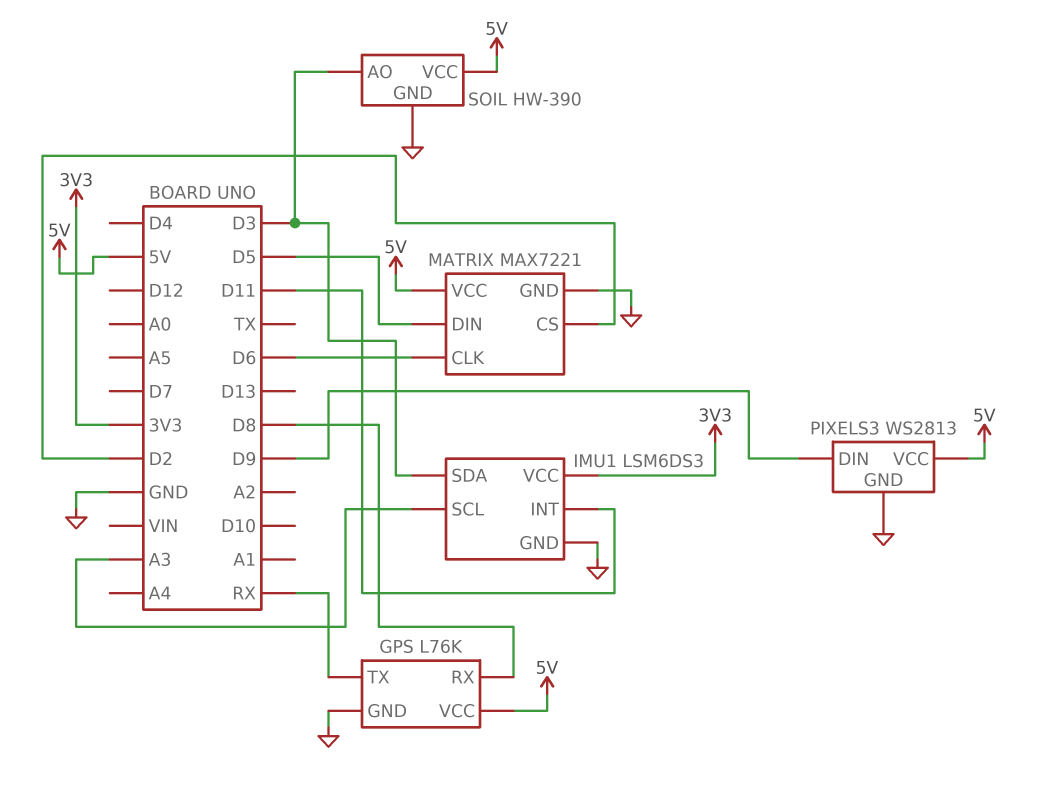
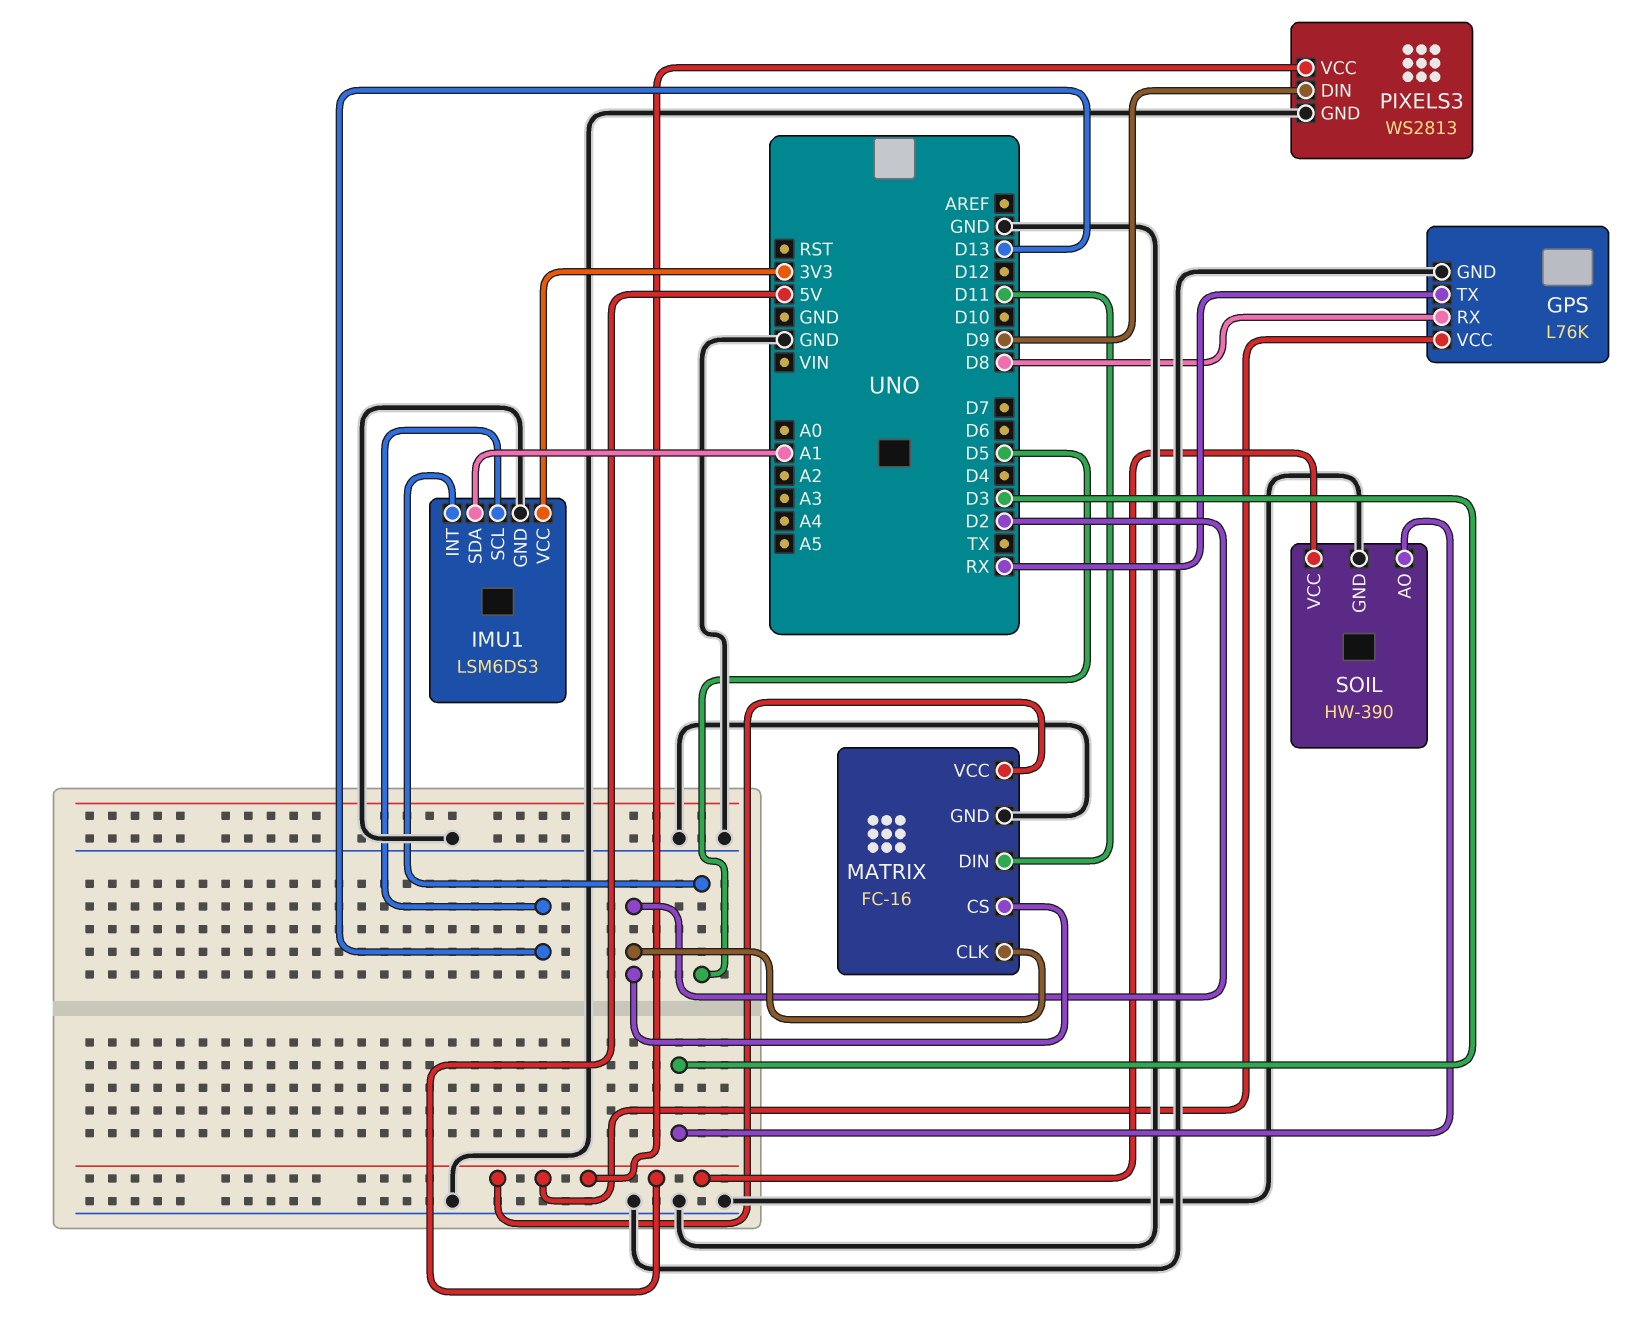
IMU1 pin INT: D11 -> D5
IMU1 pin SCL: A3 -> D13
IMU1 pin SDA: D3 -> A1
MATRIX: MAX7221 -> FC-16
MATRIX pin CLK: D6 -> D2
MATRIX pin DIN: D5 -> D11

